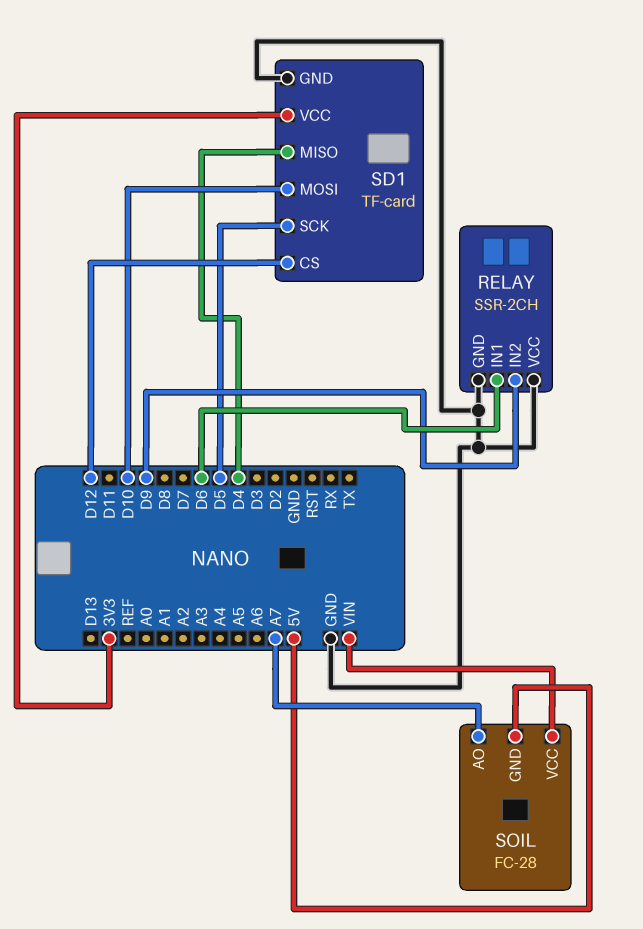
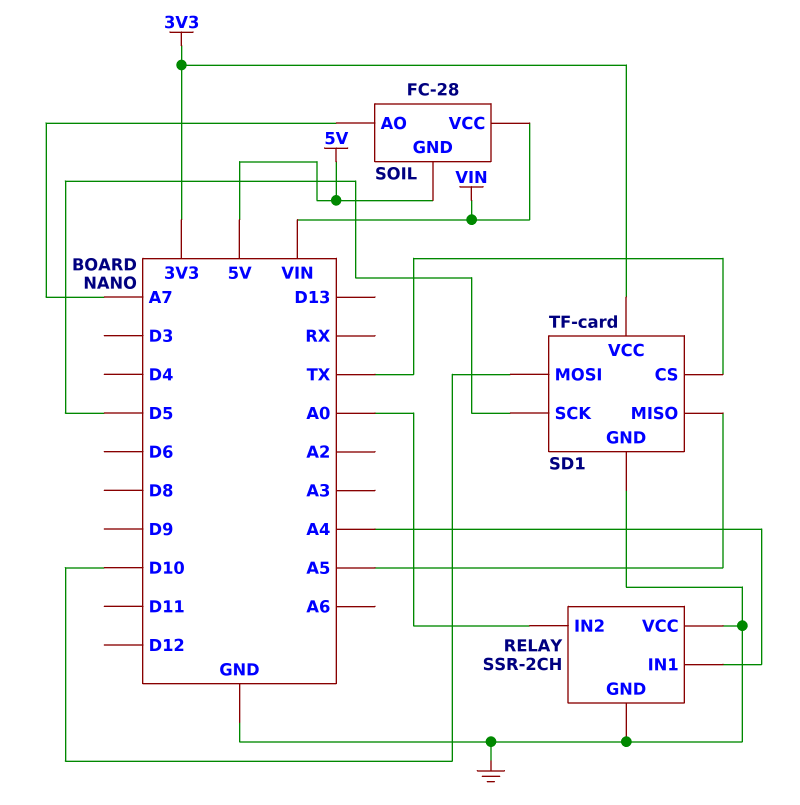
RELAY pin IN1: D6 -> A4
RELAY pin IN2: D9 -> A0
SD1 pin CS: D12 -> TX
SD1 pin MISO: D4 -> A5

